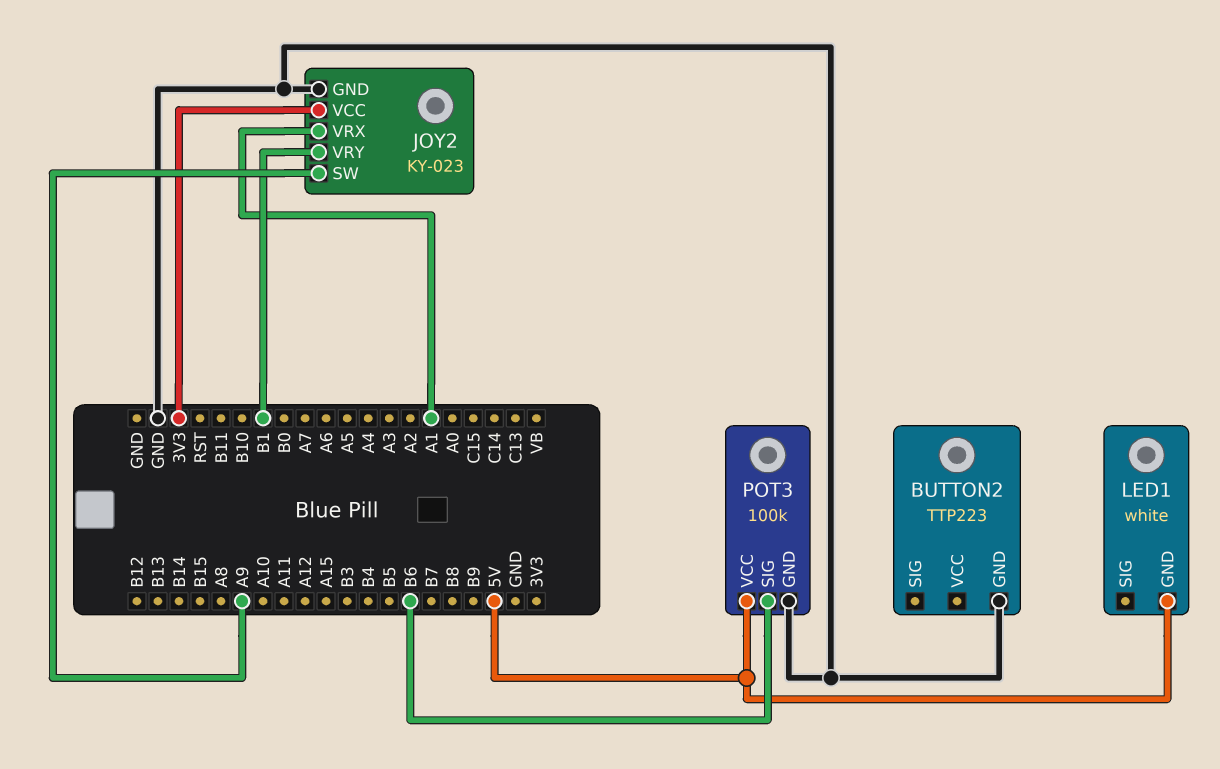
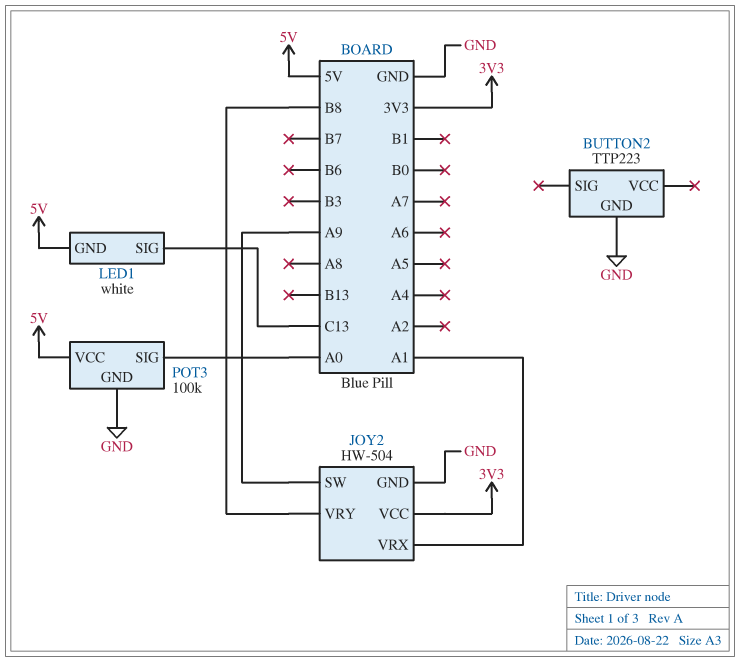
JOY2: KY-023 -> HW-504
JOY2 pin VRY: B1 -> B8
LED1 pin SIG: none -> C13
POT3 pin SIG: B6 -> A0

